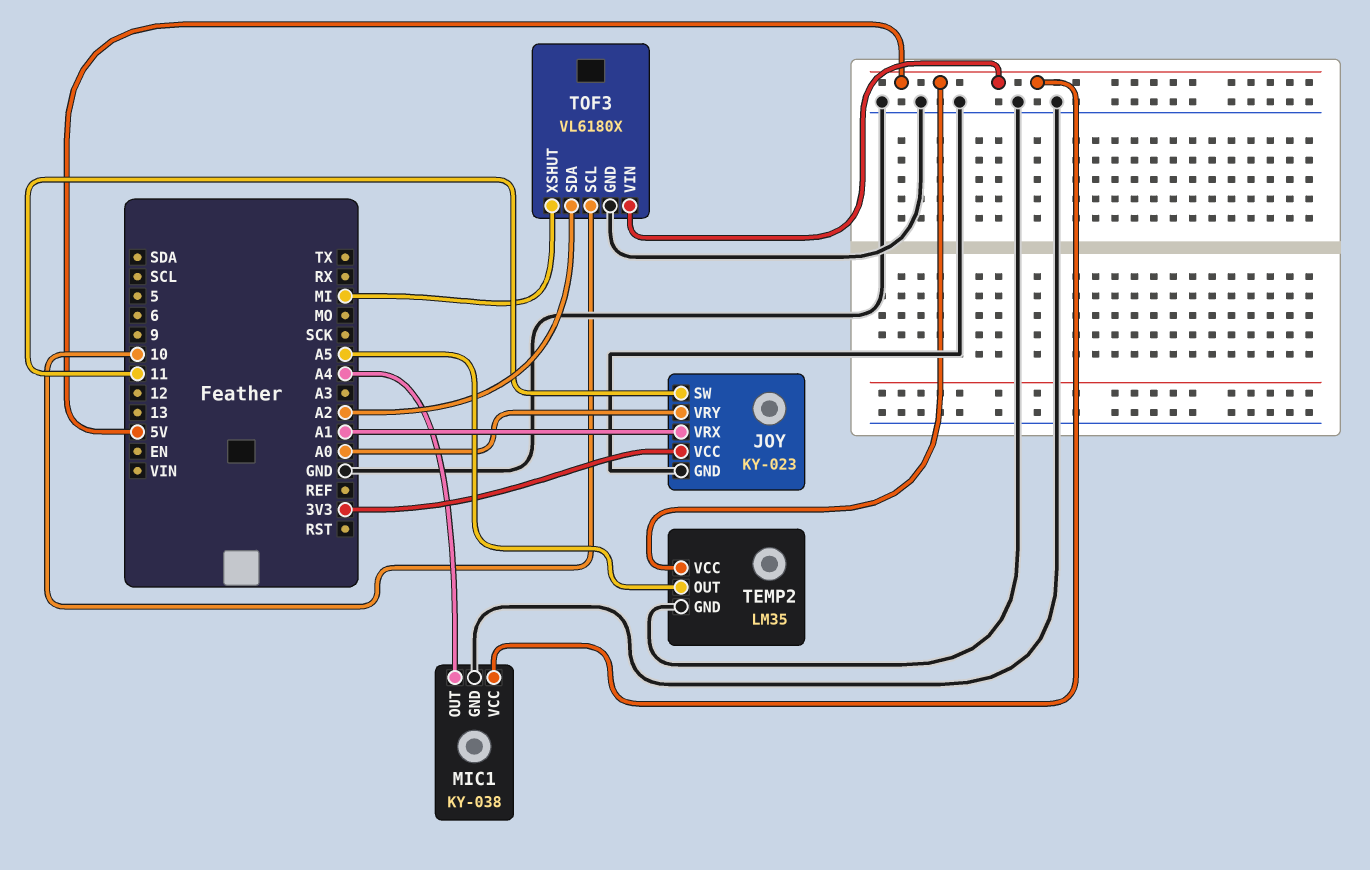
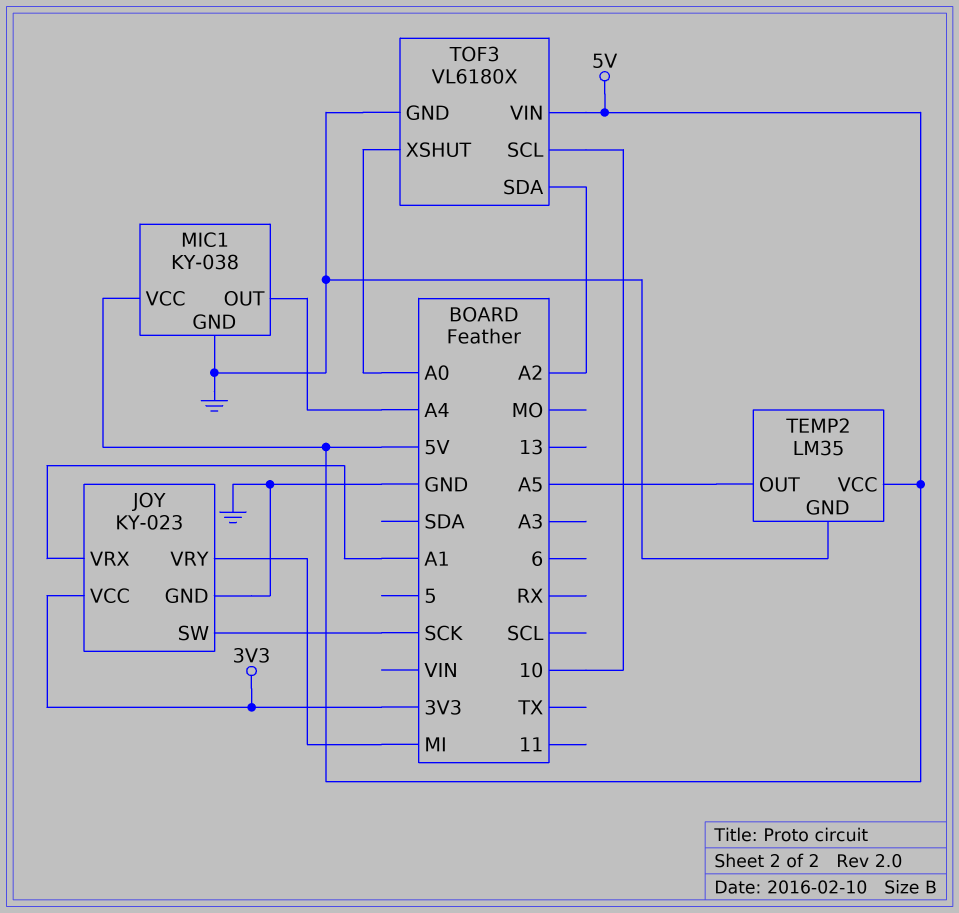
JOY pin SW: 11 -> SCK
JOY pin VRY: A0 -> MI
TOF3 pin XSHUT: MI -> A0

